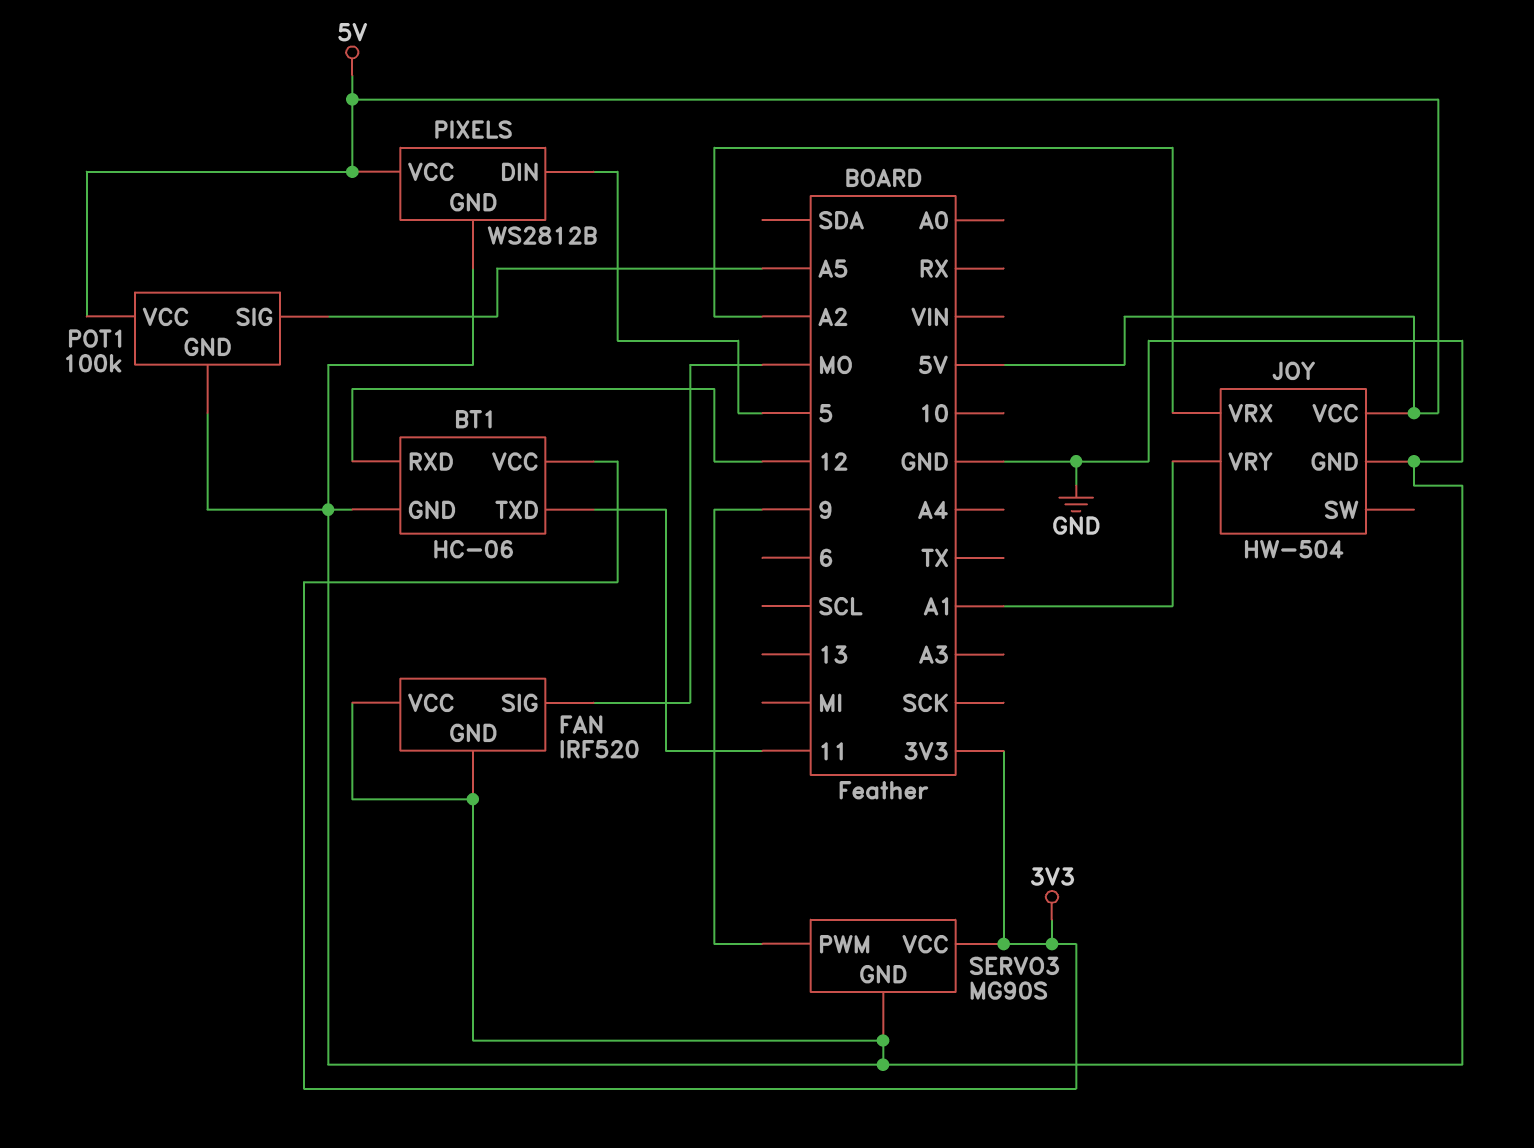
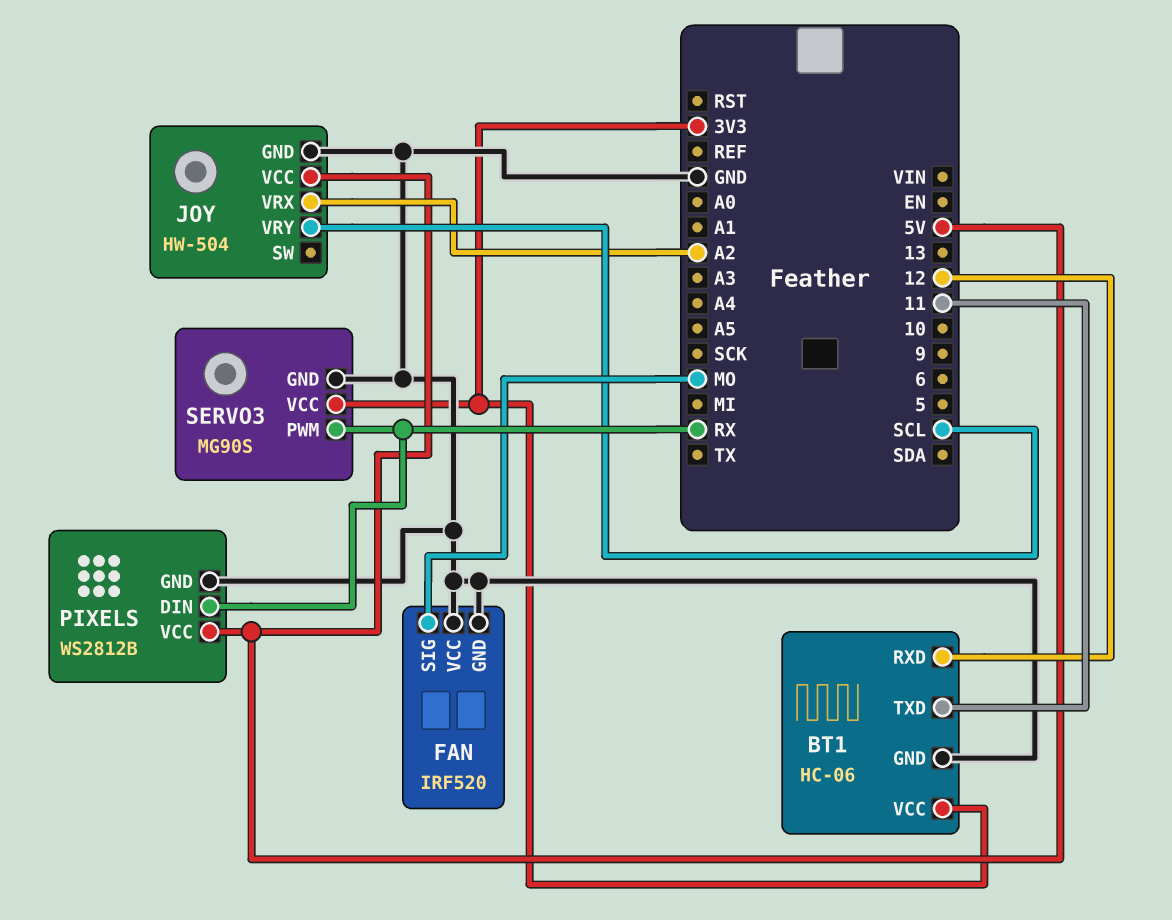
JOY pin VRY: A1 -> SCL
PIXELS pin DIN: 5 -> RX
POT1: 100k -> none
POT1 pin GND: GND -> none
POT1 pin SIG: A5 -> none
POT1 pin VCC: 5V -> none
SERVO3 pin PWM: 9 -> RX

